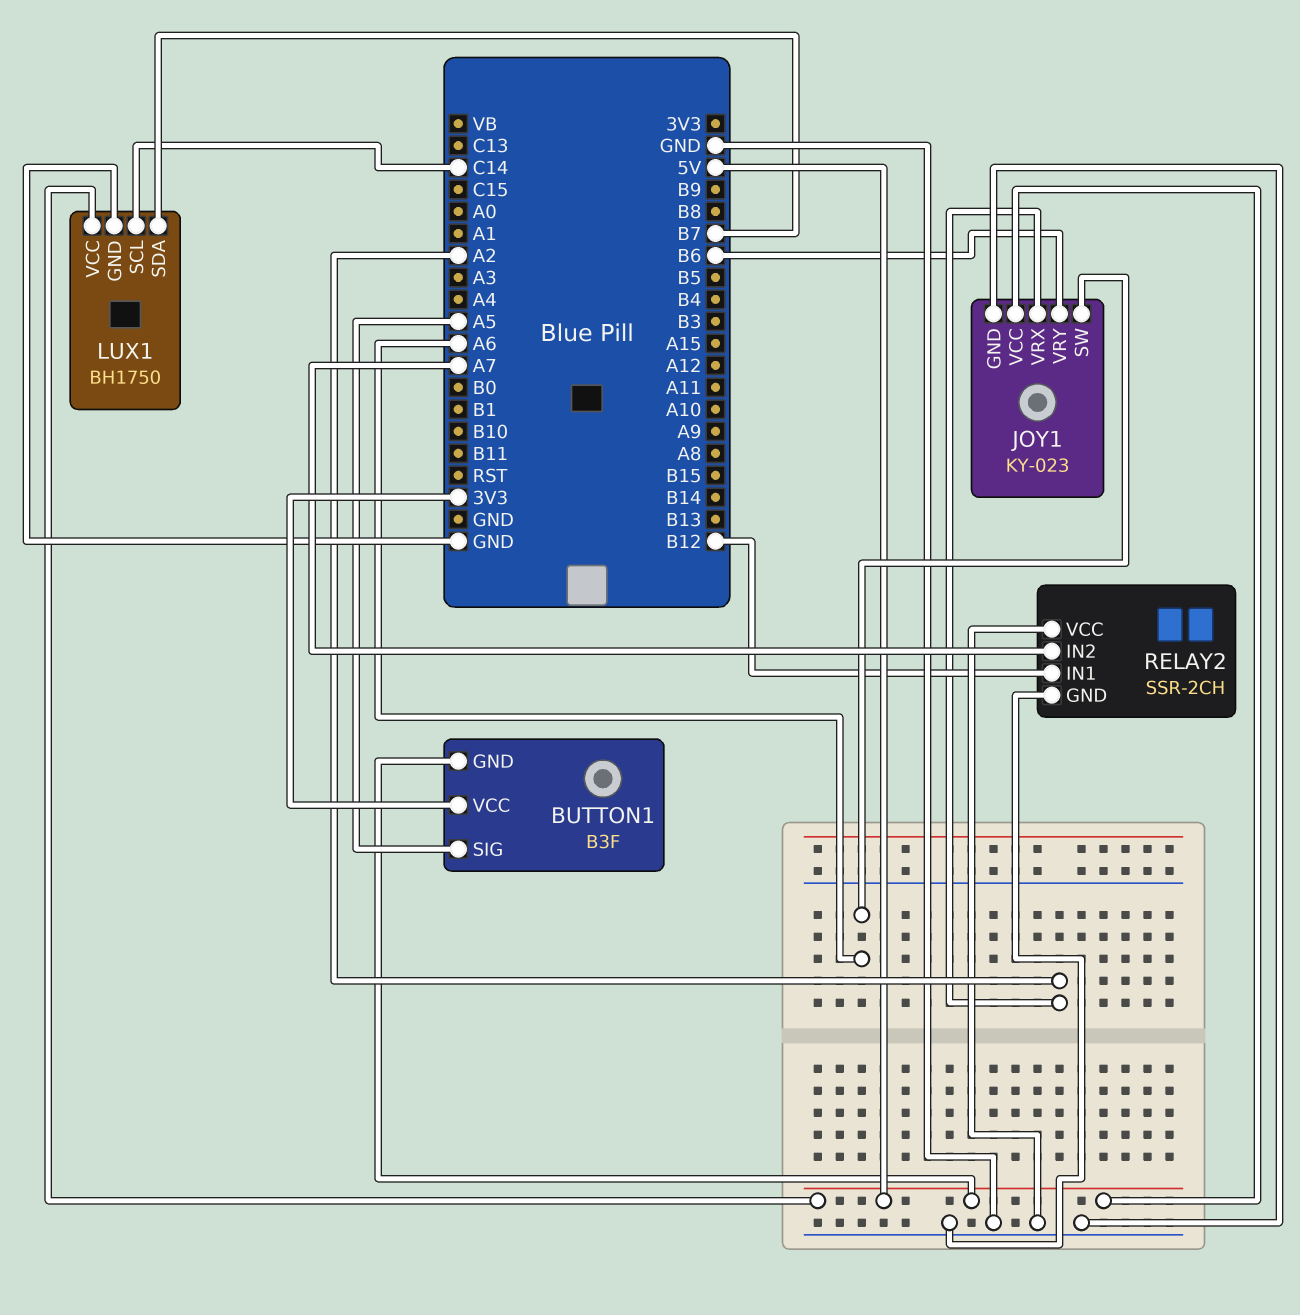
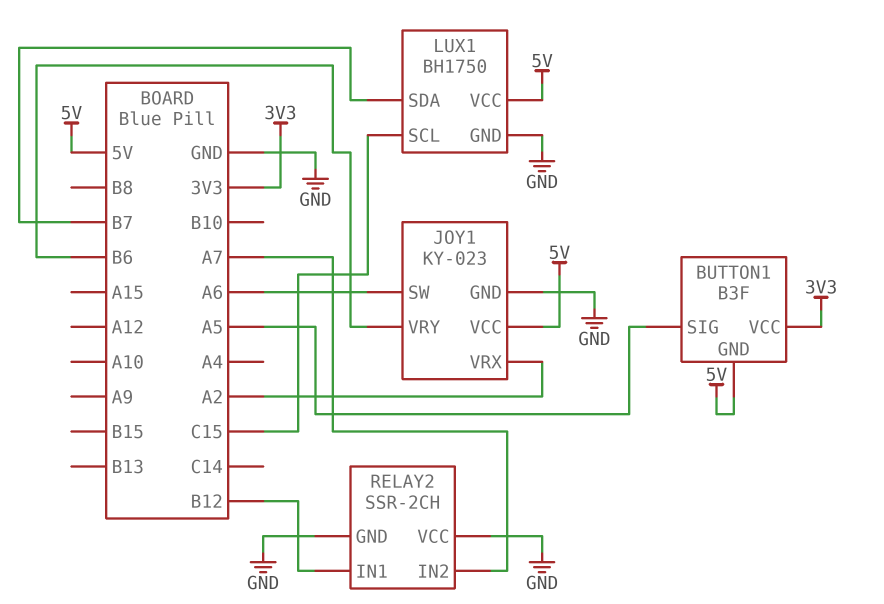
LUX1 pin SCL: C14 -> C15

